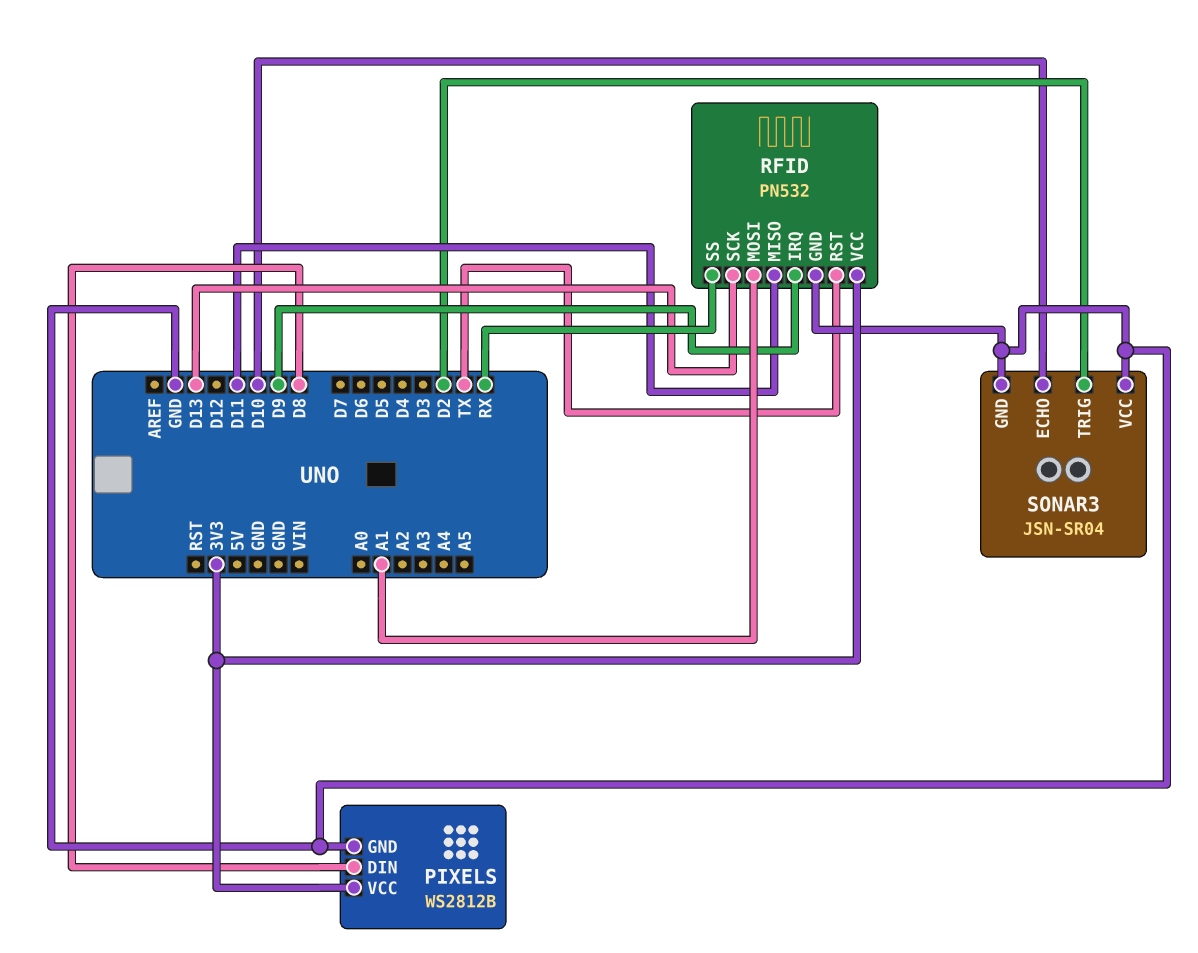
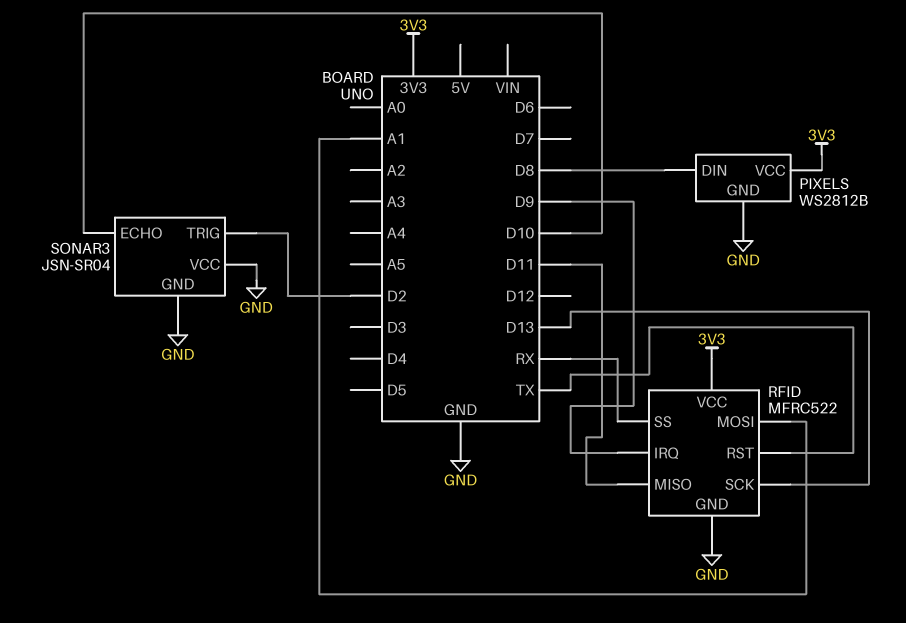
RFID: PN532 -> MFRC522

